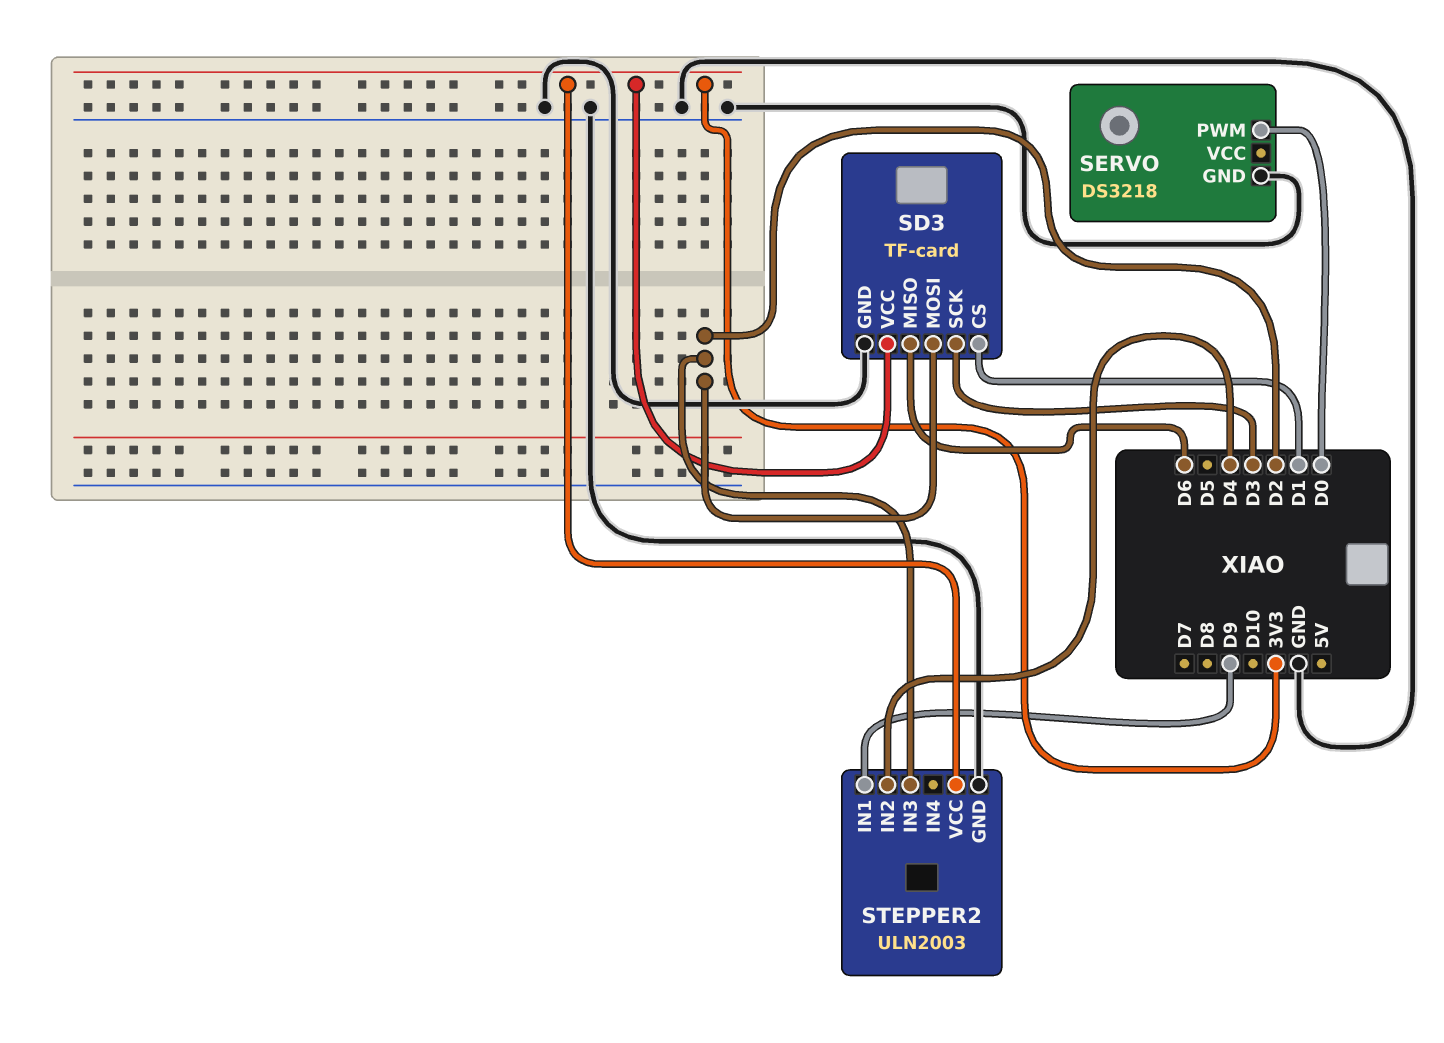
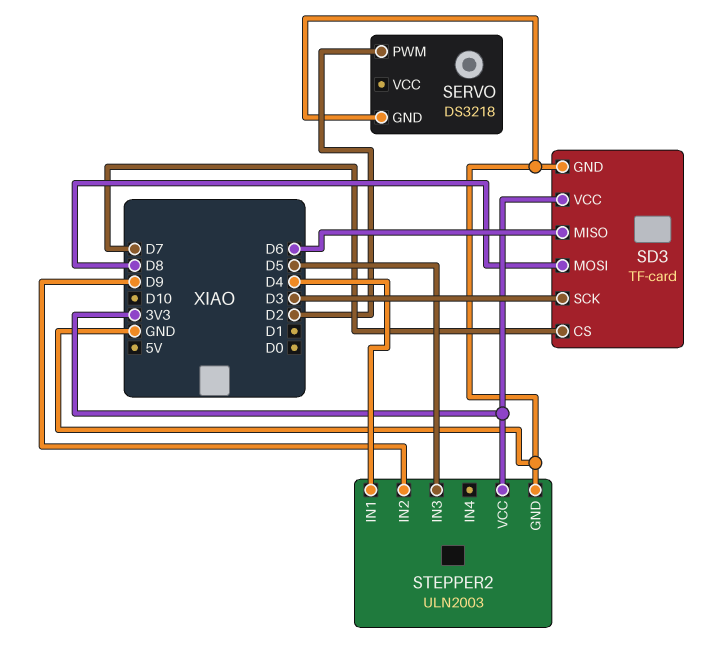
SD3 pin CS: D1 -> D7
SD3 pin MOSI: D2 -> D8
SERVO pin PWM: D0 -> D2
STEPPER2 pin IN1: D9 -> D4
STEPPER2 pin IN2: D4 -> D9
STEPPER2 pin IN3: D2 -> D5

